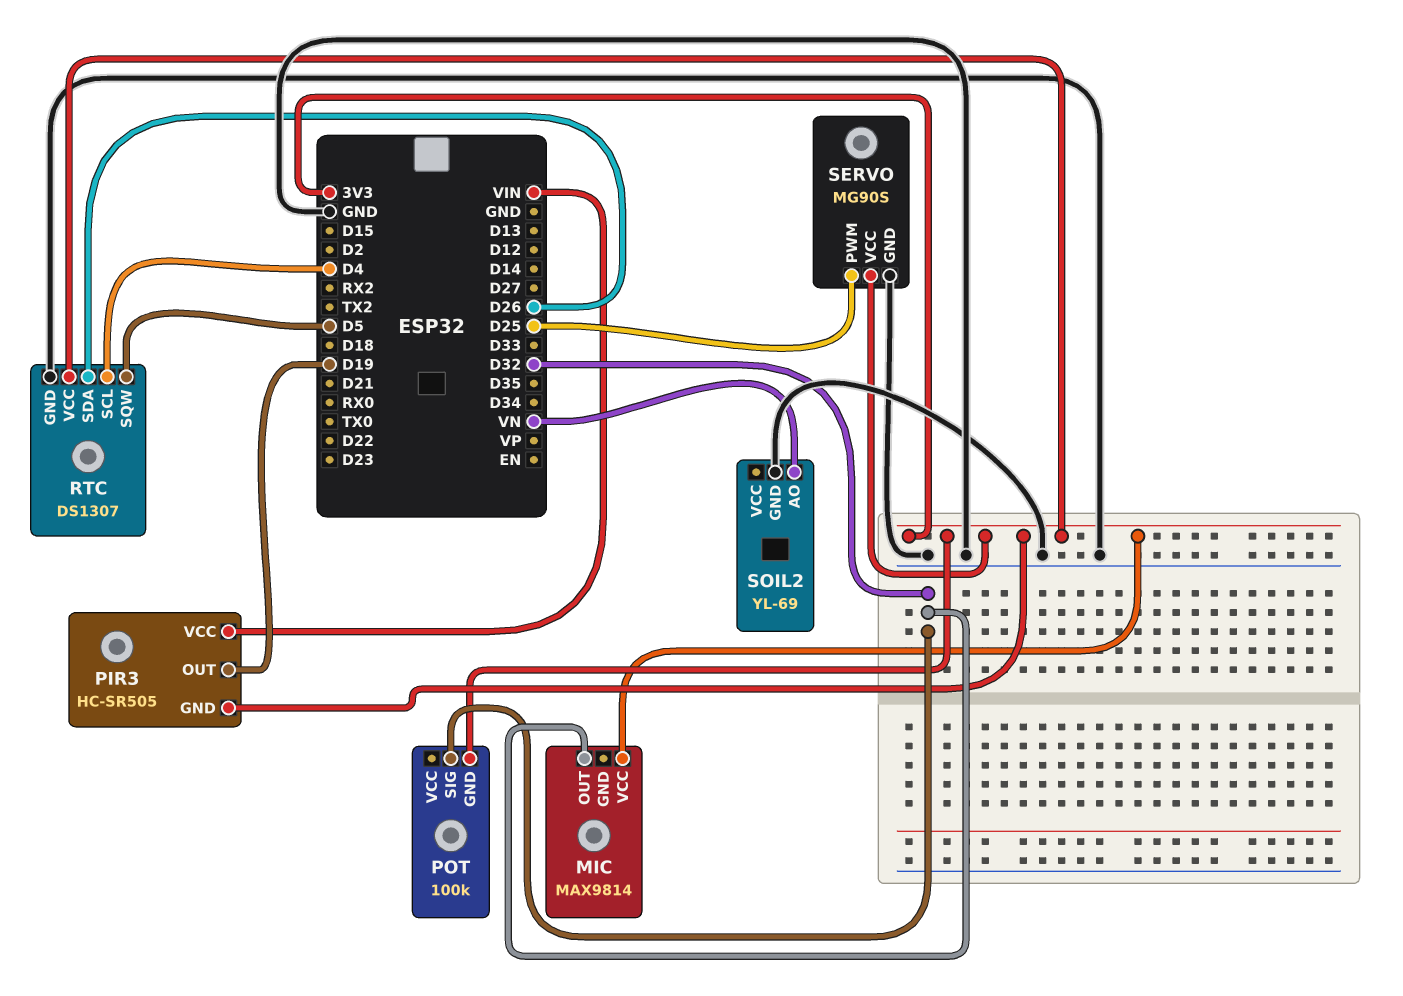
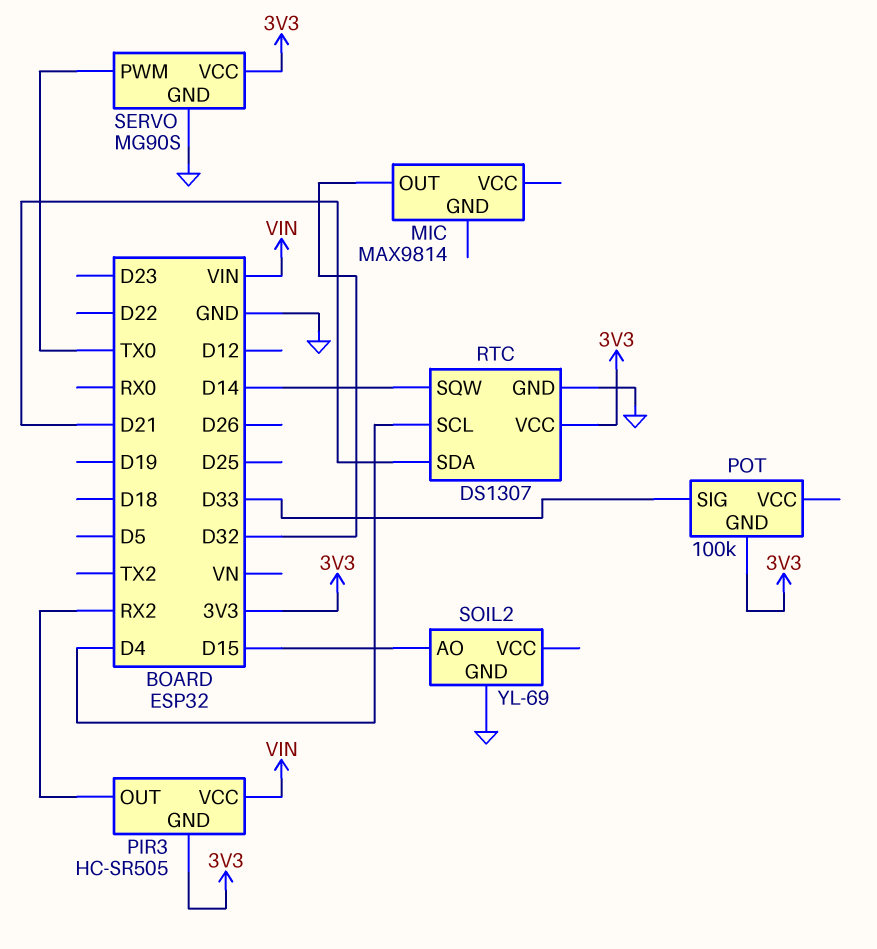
MIC pin VCC: 3V3 -> none
PIR3 pin OUT: D19 -> RX2
POT pin SIG: D32 -> D33
RTC pin SDA: D26 -> D21
RTC pin SQW: D5 -> D14
SERVO pin PWM: D25 -> TX0
SOIL2 pin AO: VN -> D15

